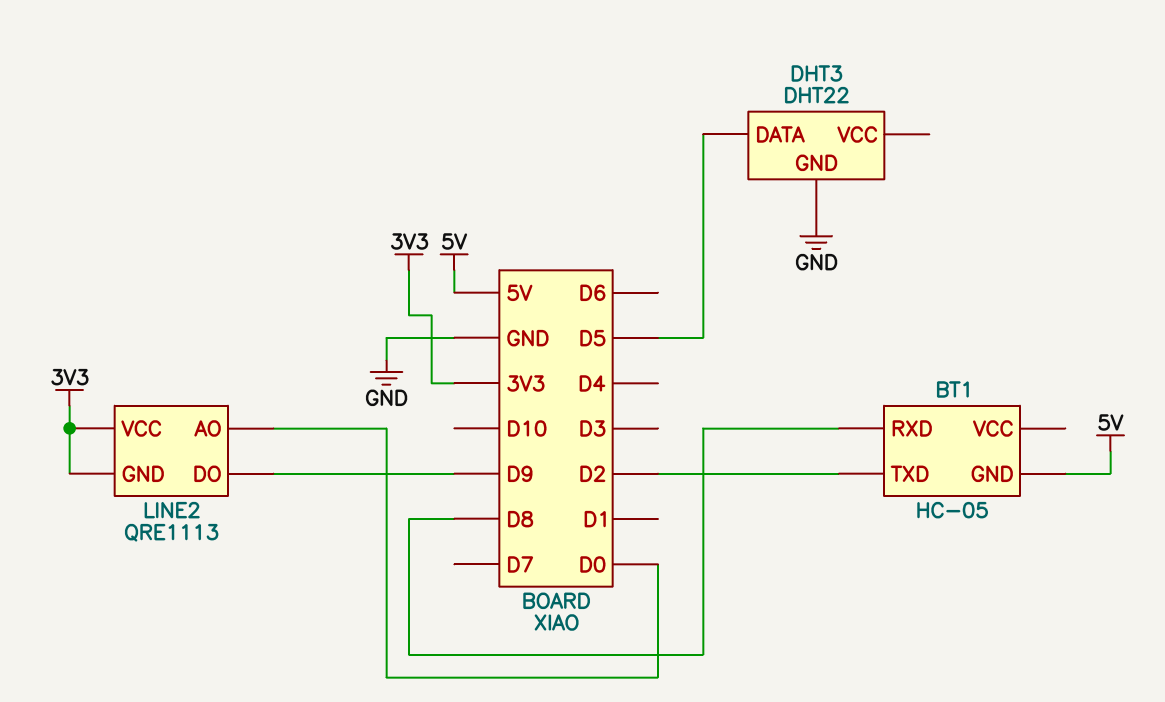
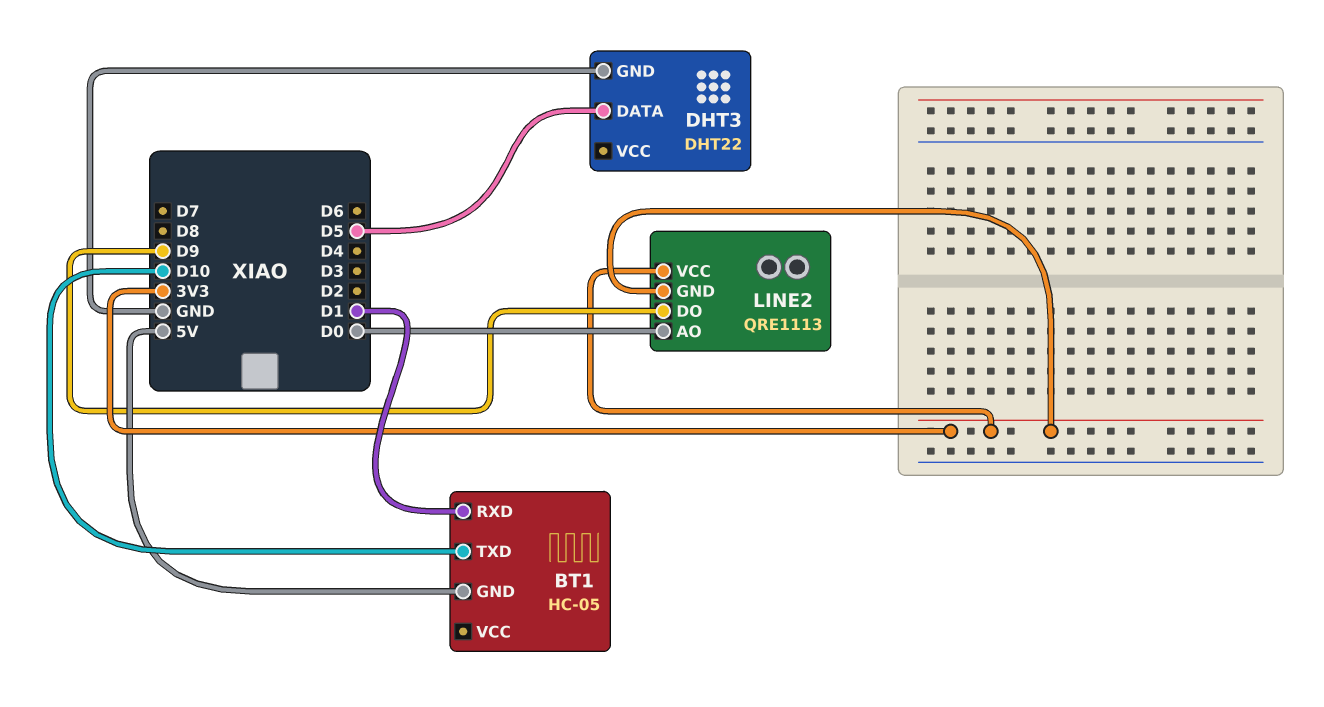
BT1 pin RXD: D8 -> D1
BT1 pin TXD: D2 -> D10

